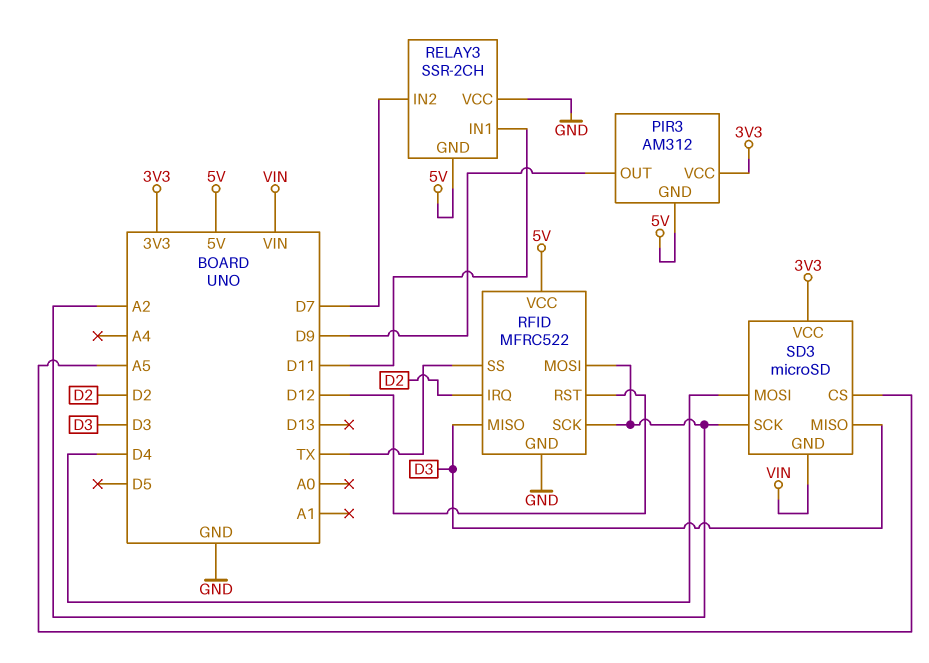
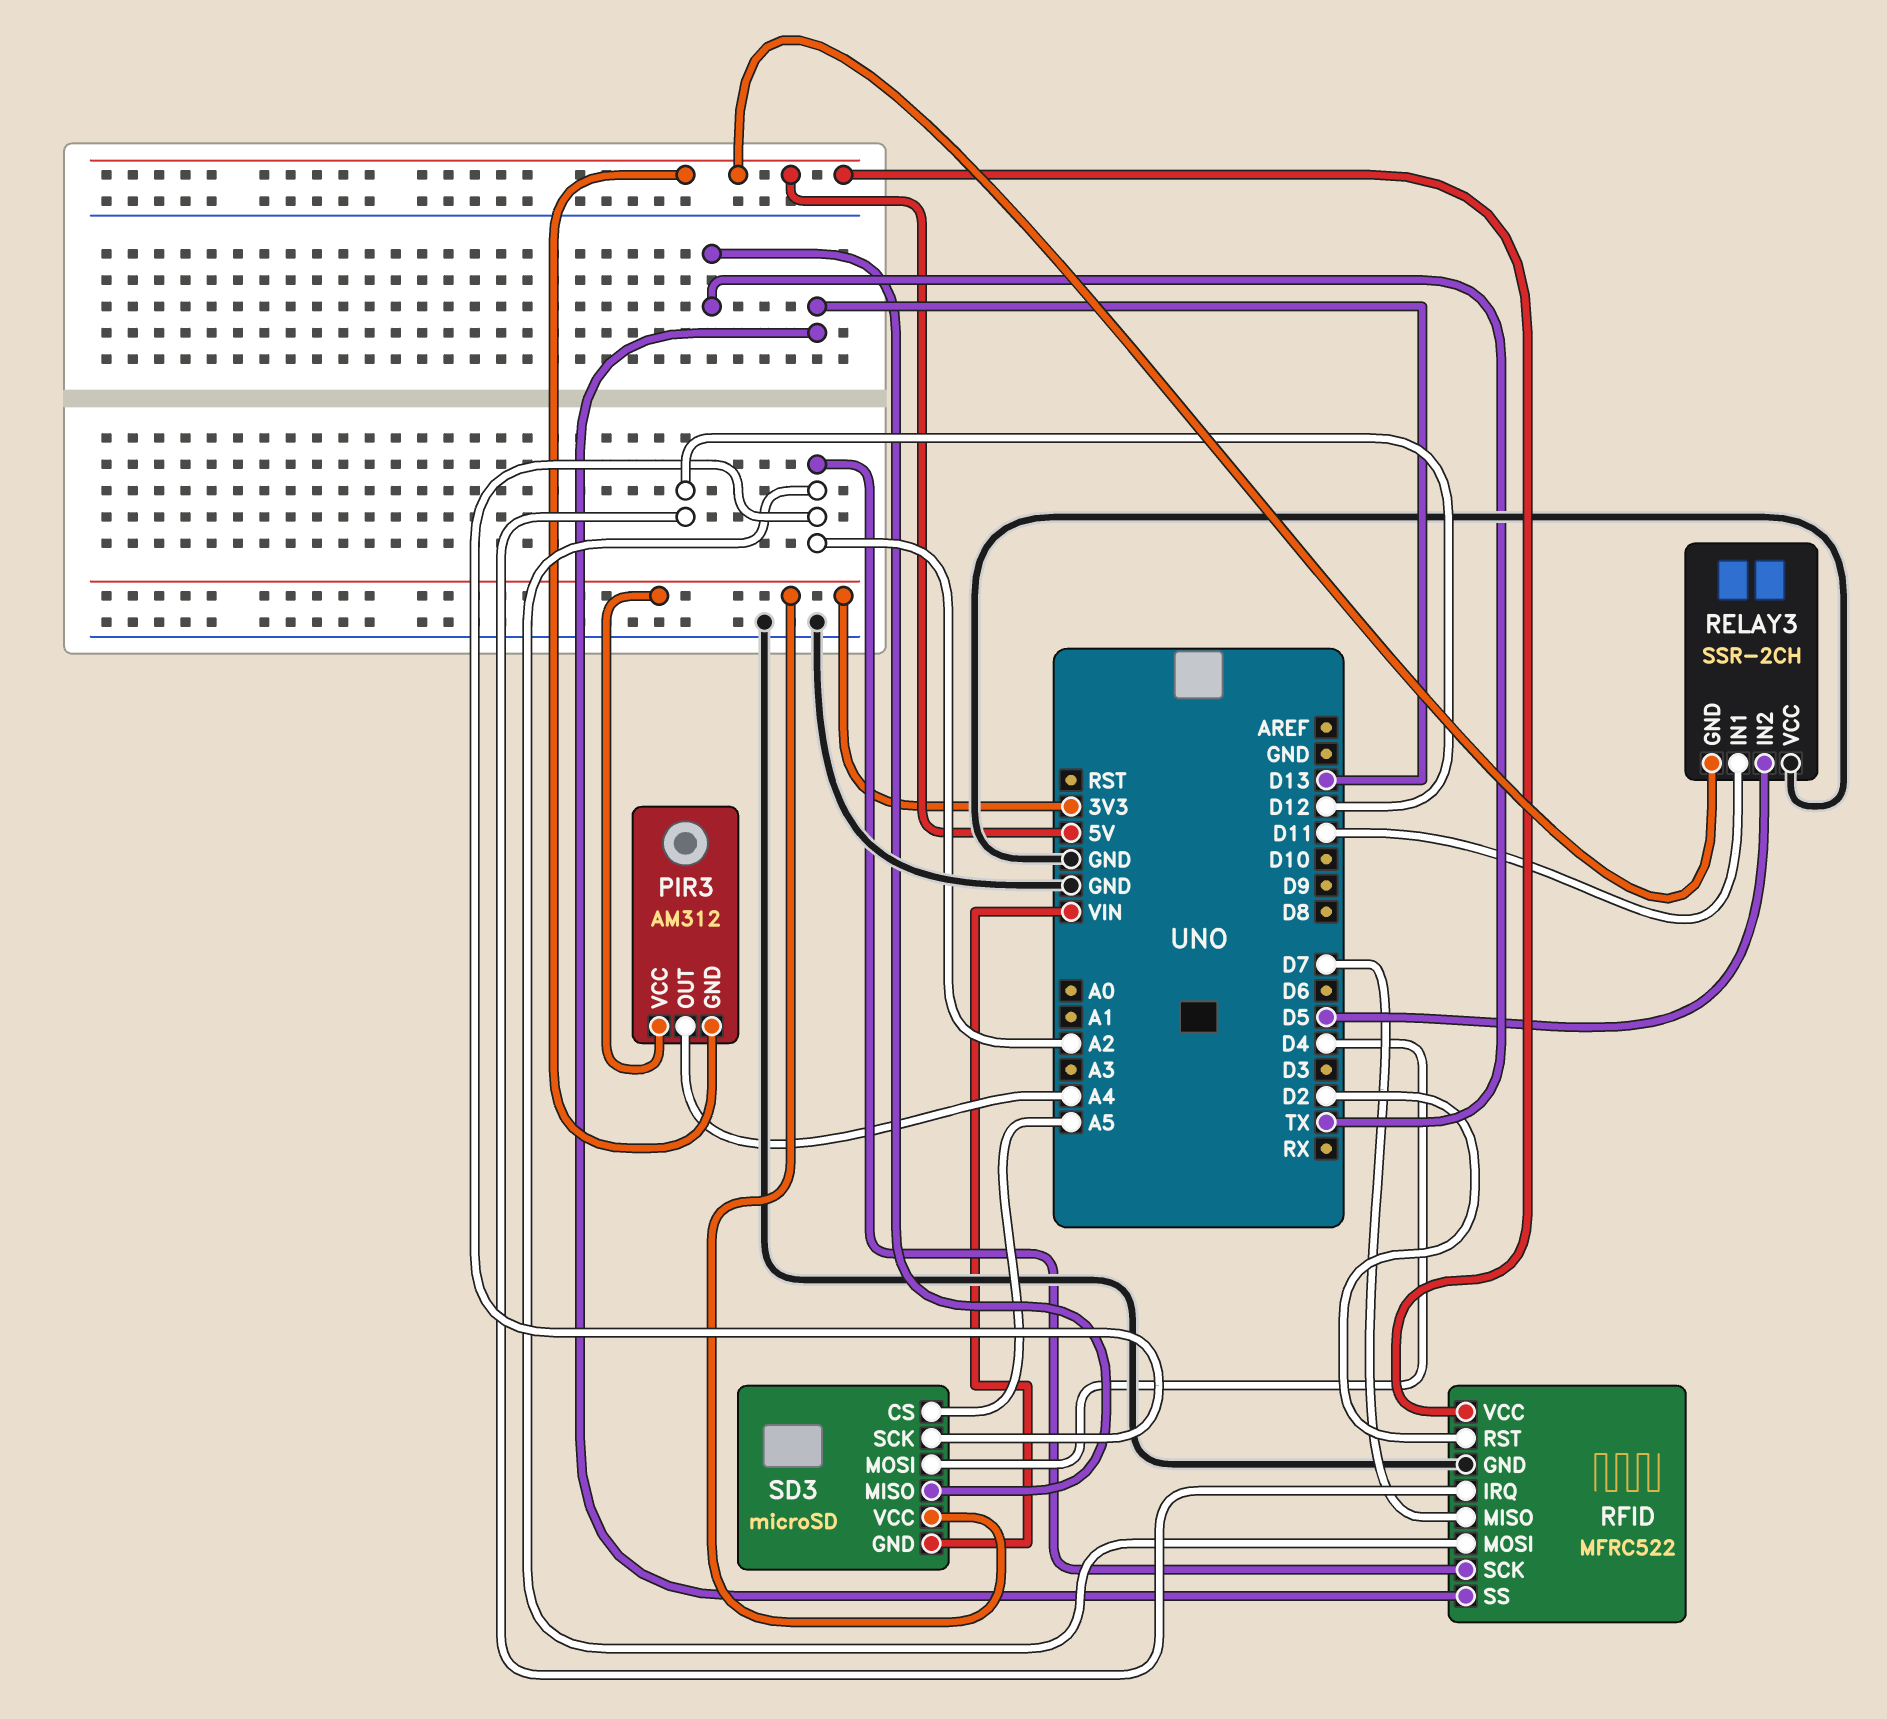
PIR3 pin OUT: D9 -> A4
RELAY3 pin IN2: D7 -> D5
RFID pin IRQ: D2 -> D12
RFID pin MISO: D3 -> D7
RFID pin RST: D12 -> D2
RFID pin SS: TX -> D13
SD3 pin MISO: D3 -> TX

